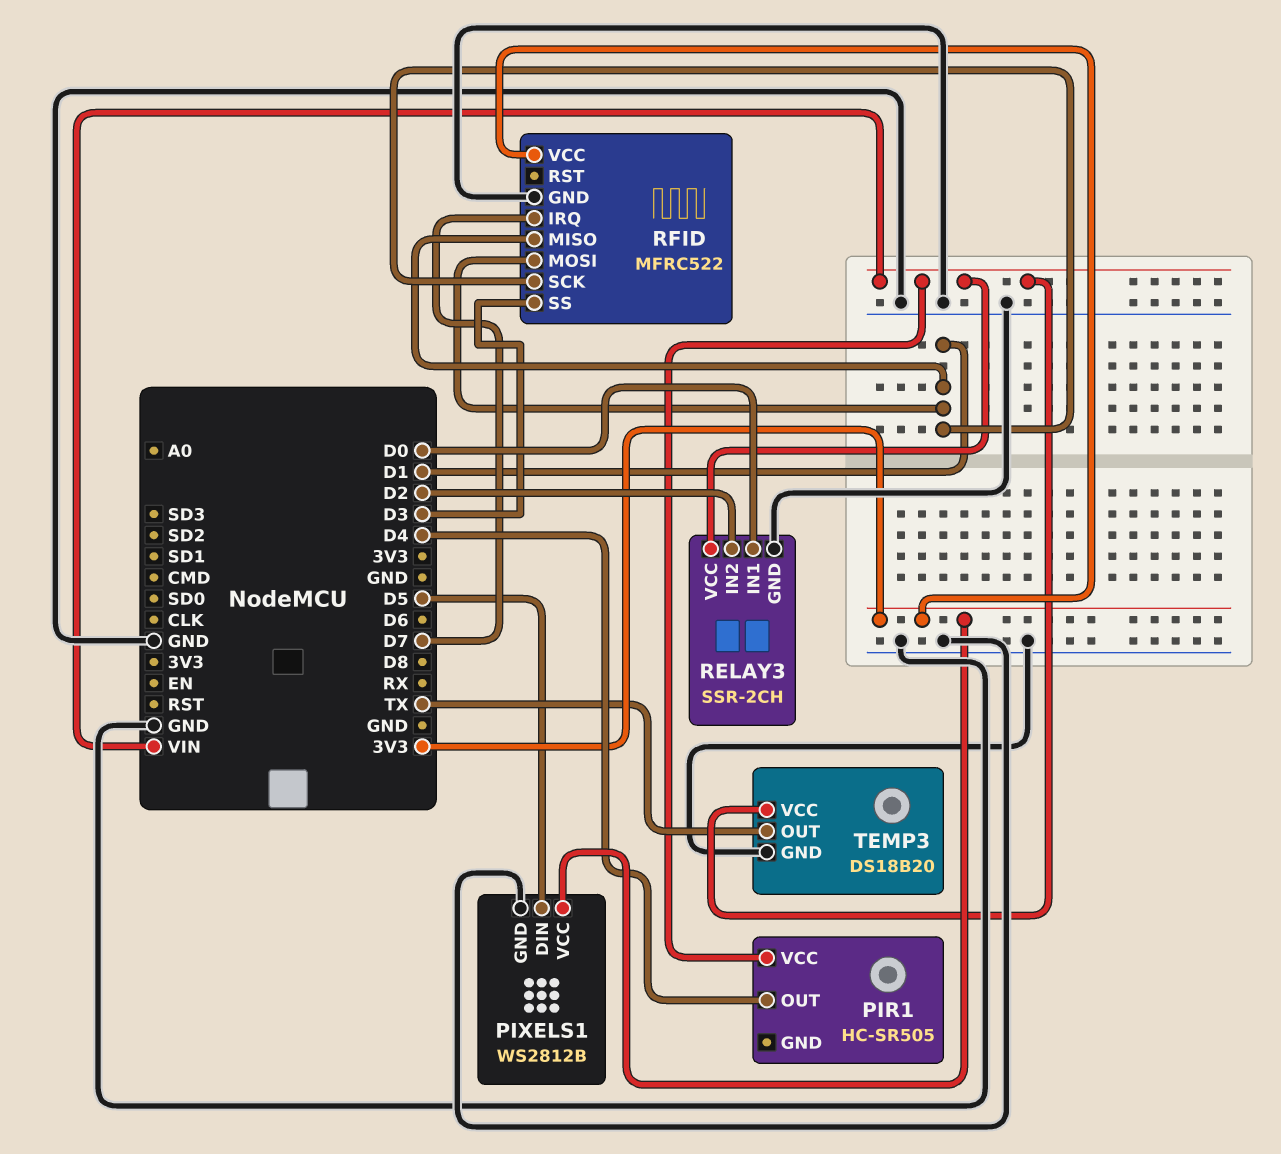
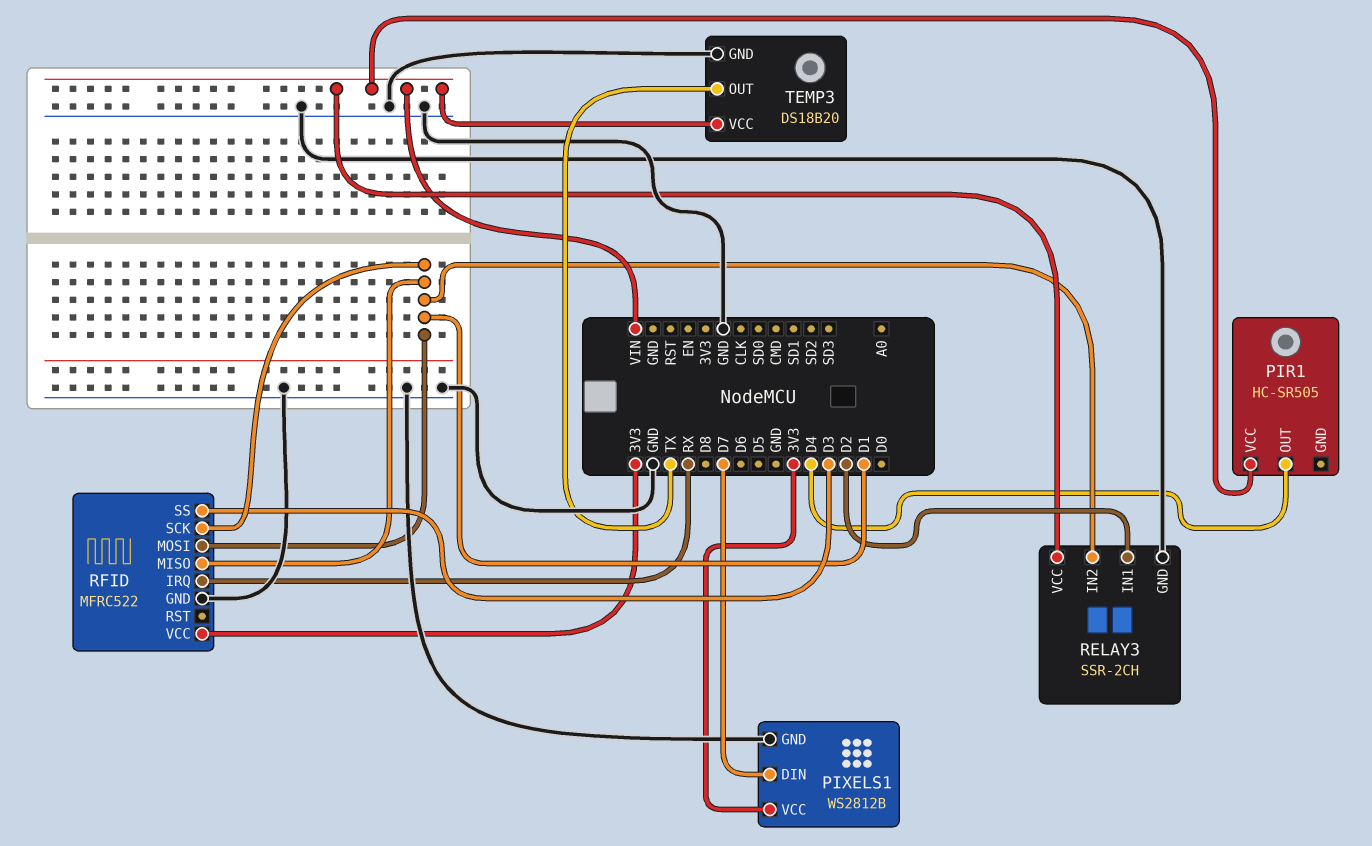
PIXELS1 pin DIN: D5 -> D7
RELAY3 pin IN1: D0 -> D2
RELAY3 pin IN2: D2 -> D1
RFID pin IRQ: D7 -> RX

